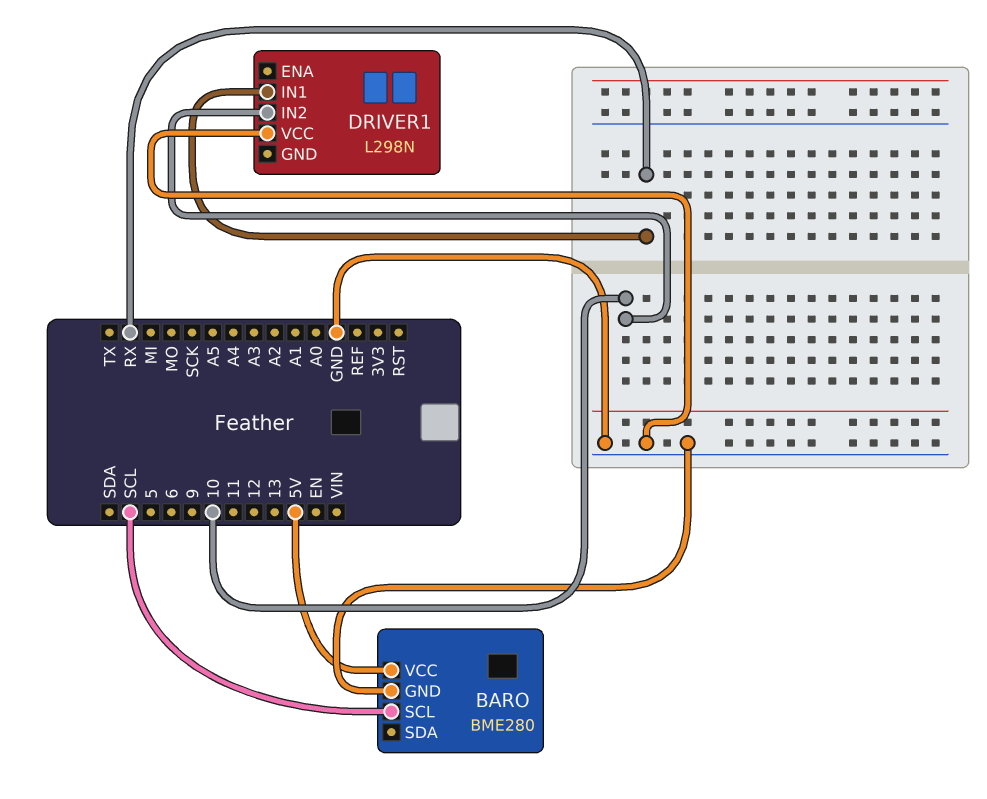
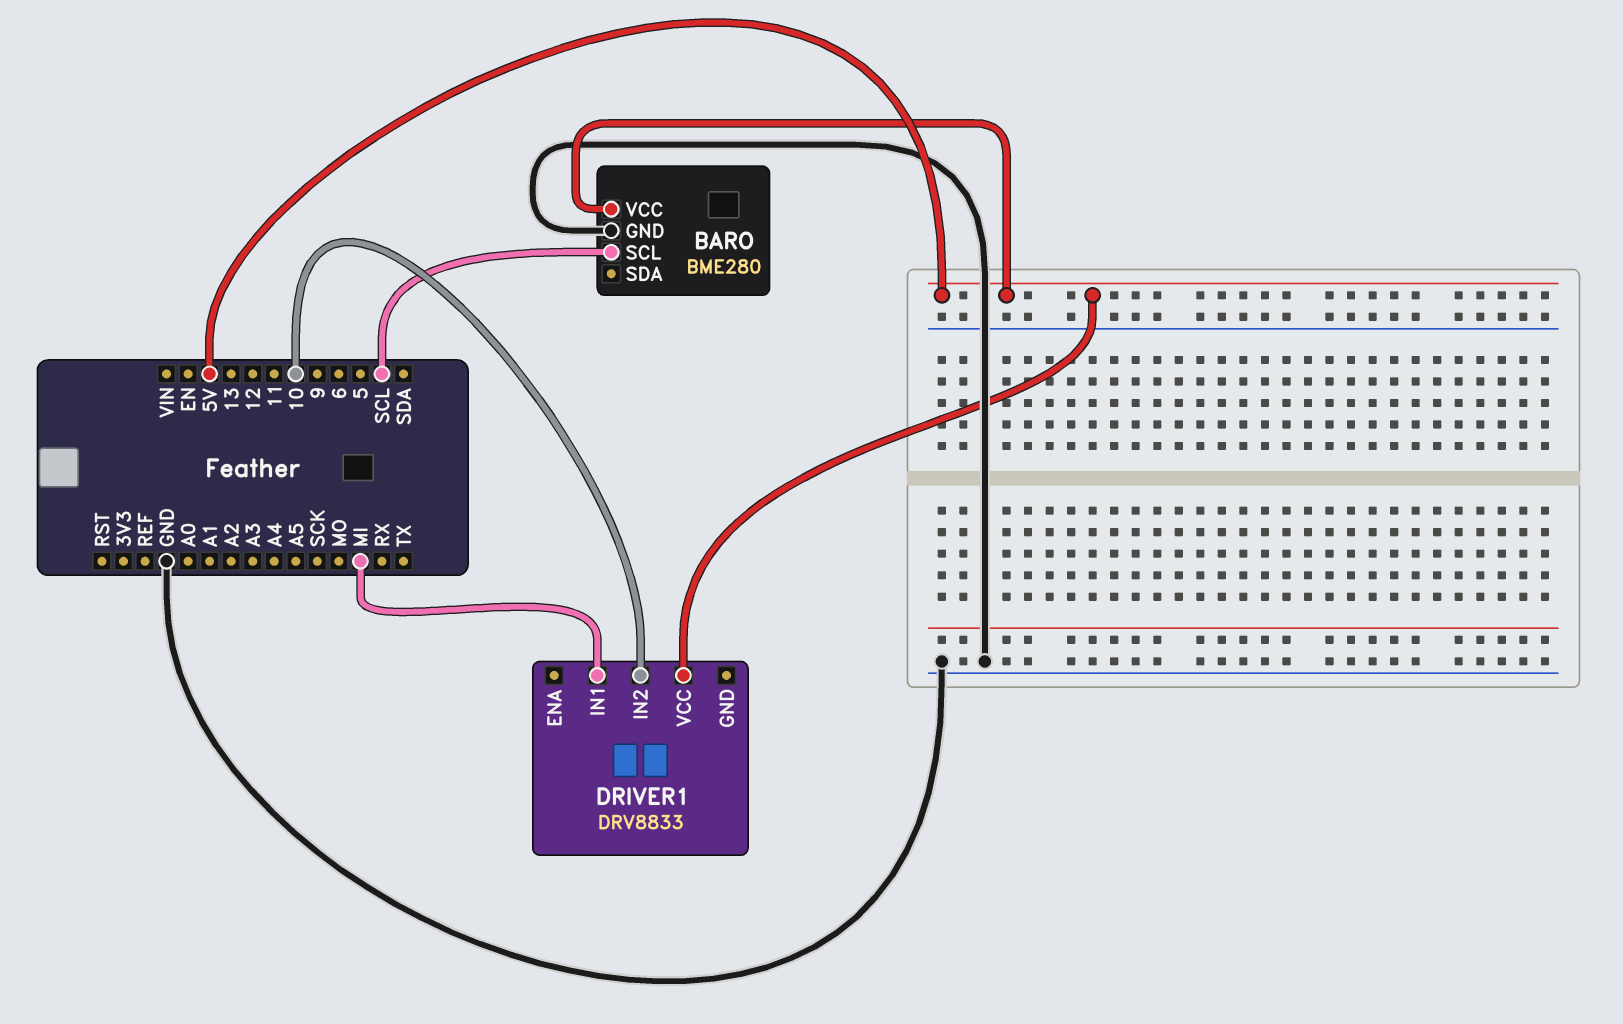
DRIVER1: L298N -> DRV8833
DRIVER1 pin IN1: RX -> MI
DRIVER1 pin VCC: GND -> 5V

